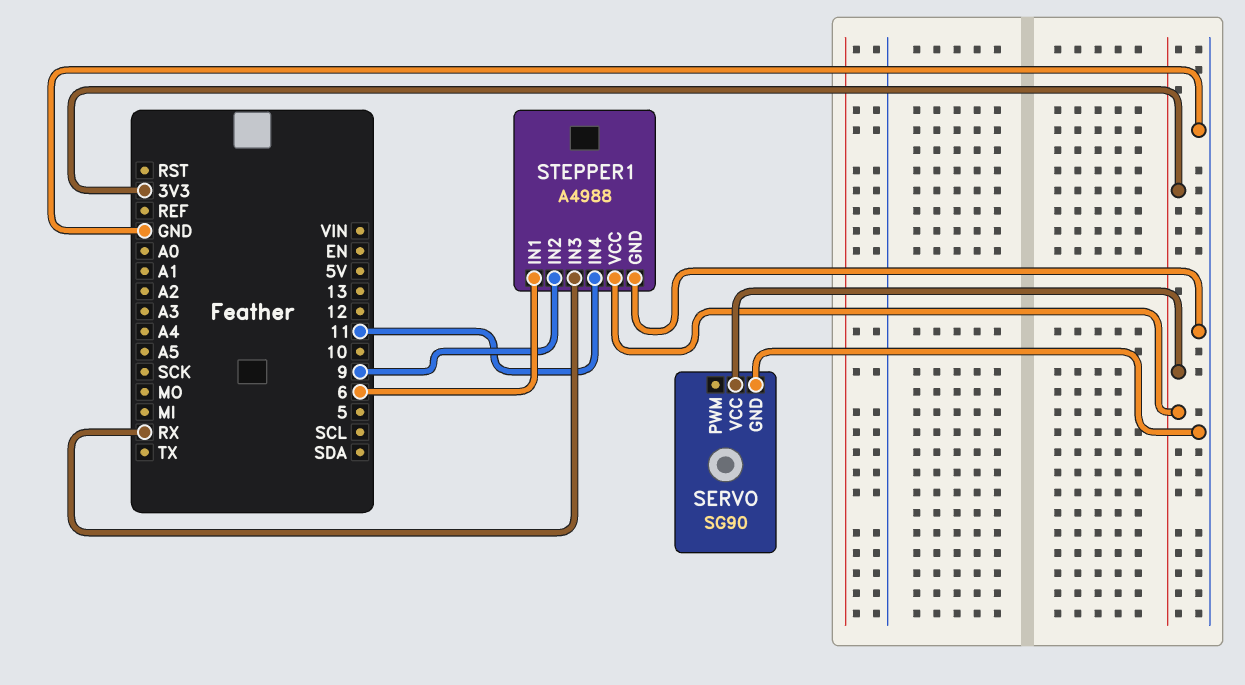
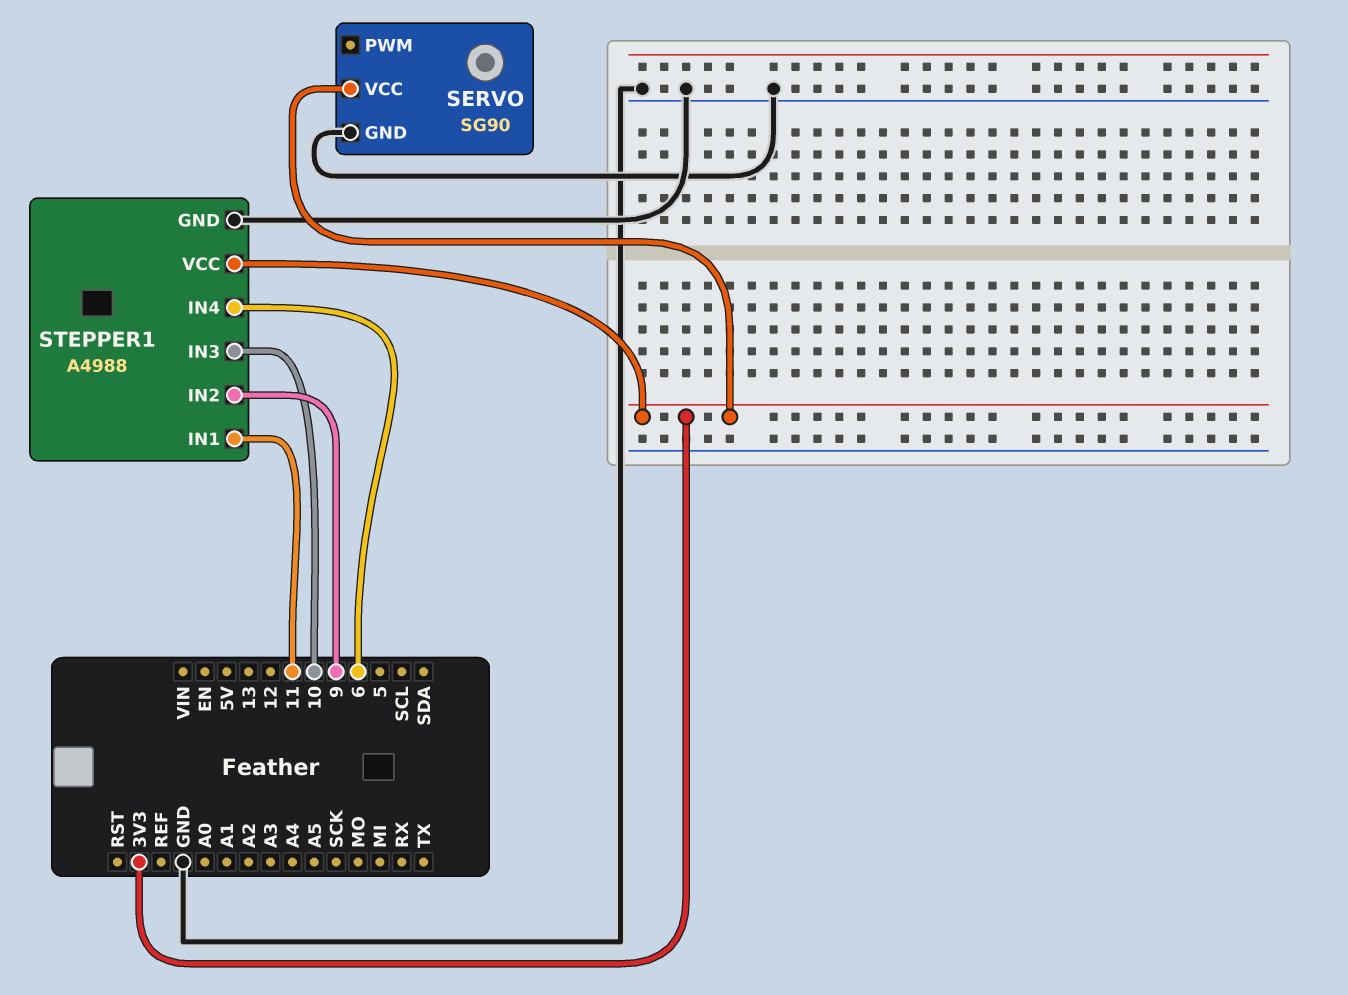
STEPPER1 pin IN1: 6 -> 11
STEPPER1 pin IN3: RX -> 10
STEPPER1 pin IN4: 11 -> 6

